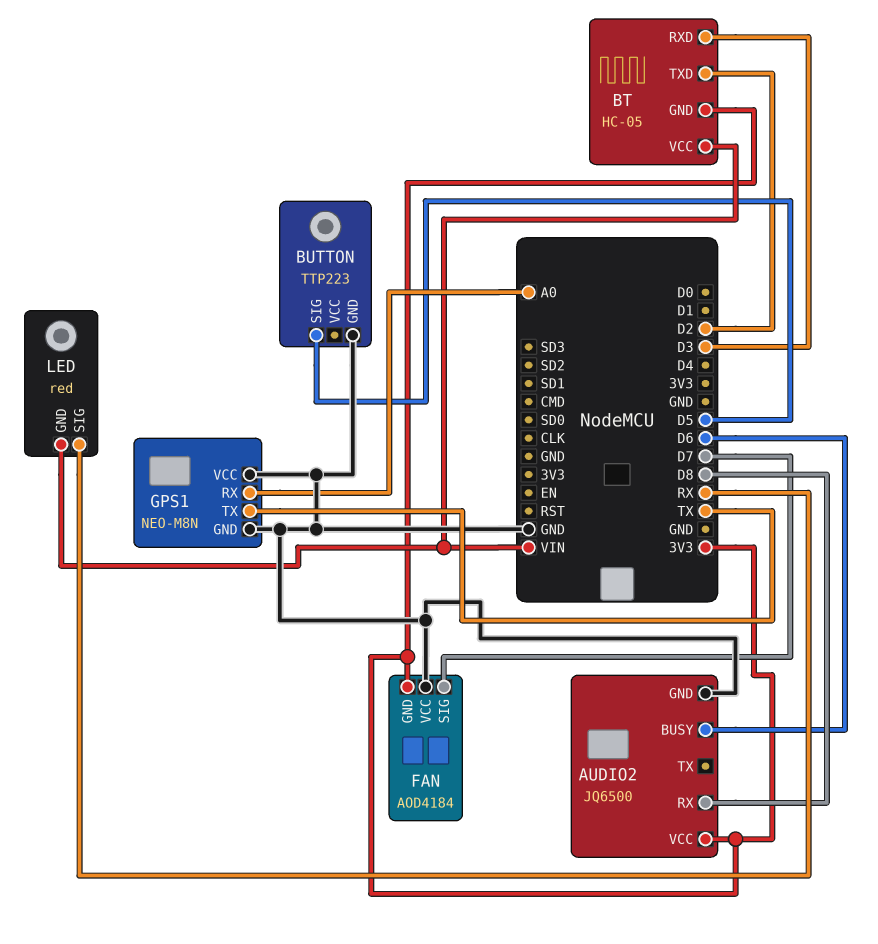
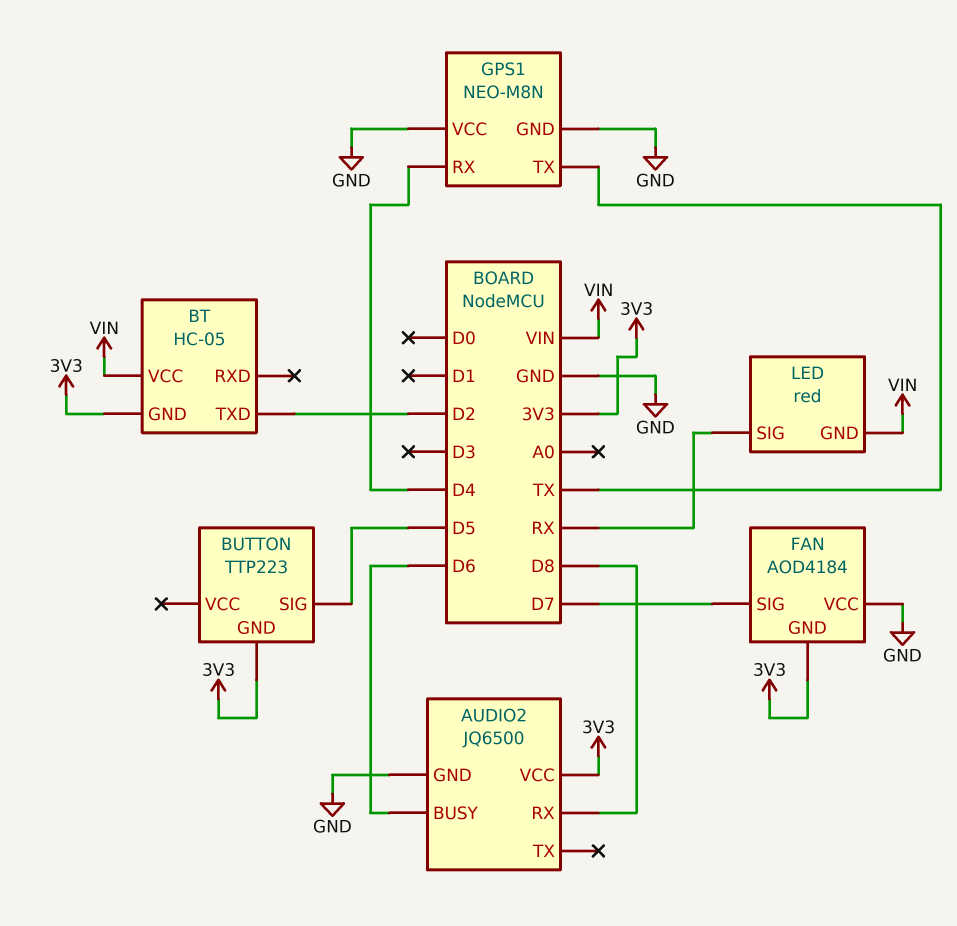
BT pin RXD: D3 -> none
BUTTON pin GND: GND -> 3V3
GPS1 pin RX: A0 -> D4

